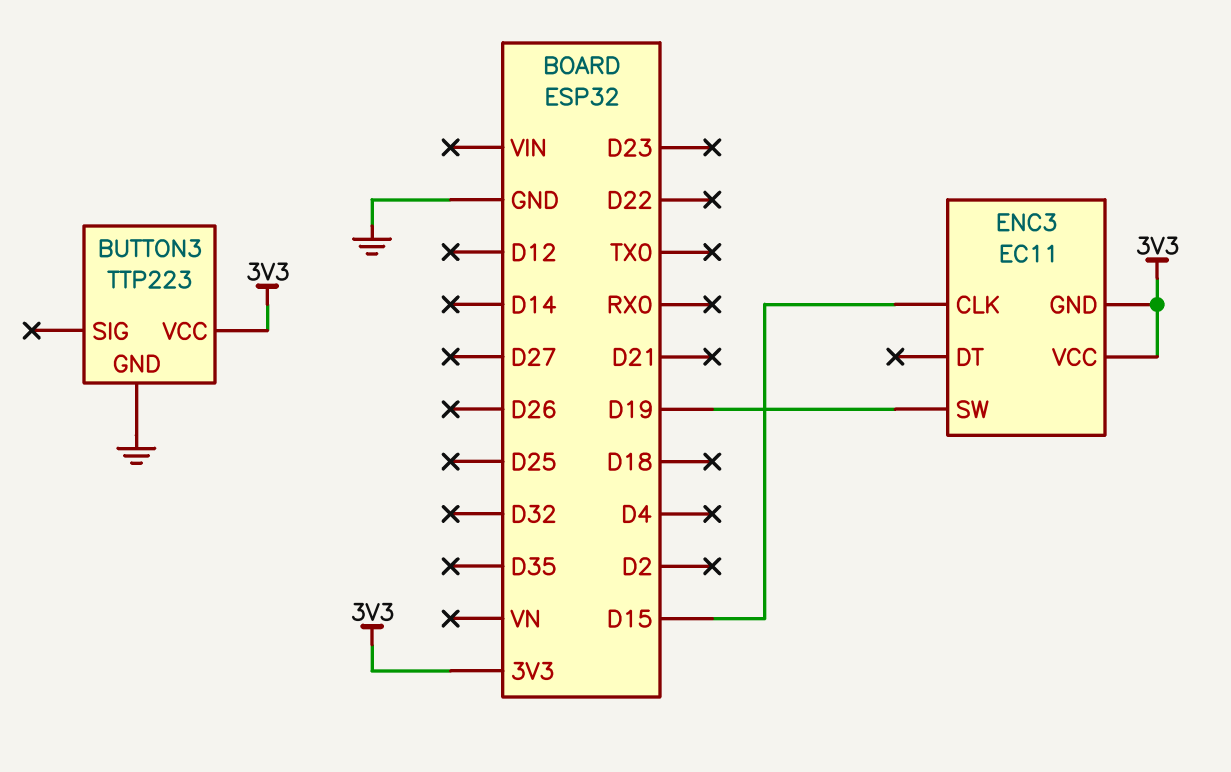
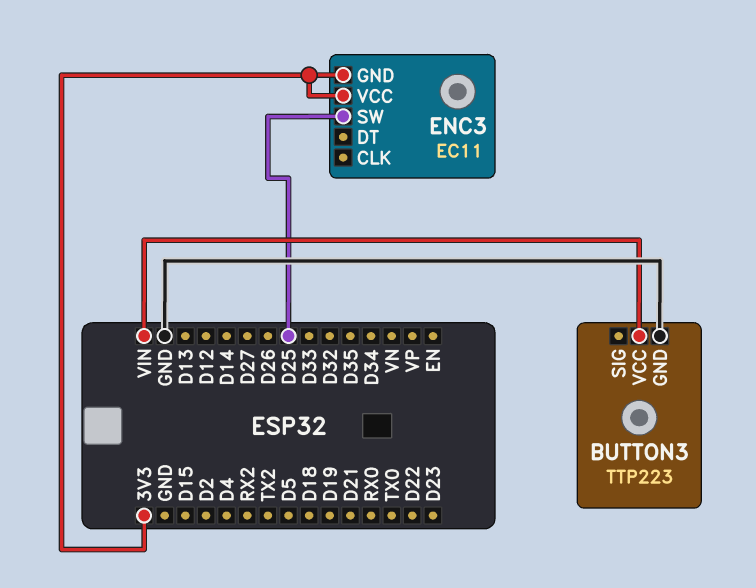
BUTTON3 pin VCC: 3V3 -> VIN
ENC3 pin CLK: D15 -> none
ENC3 pin SW: D19 -> D25

